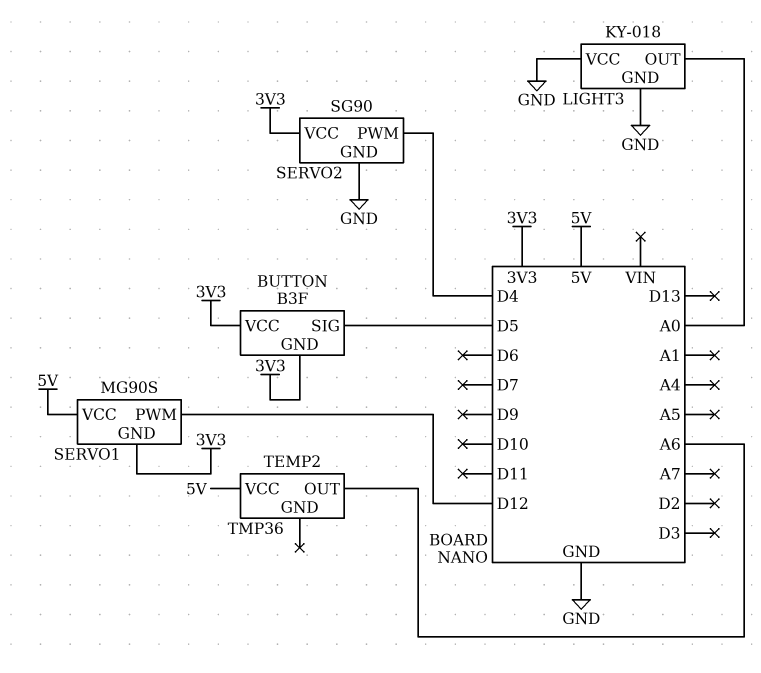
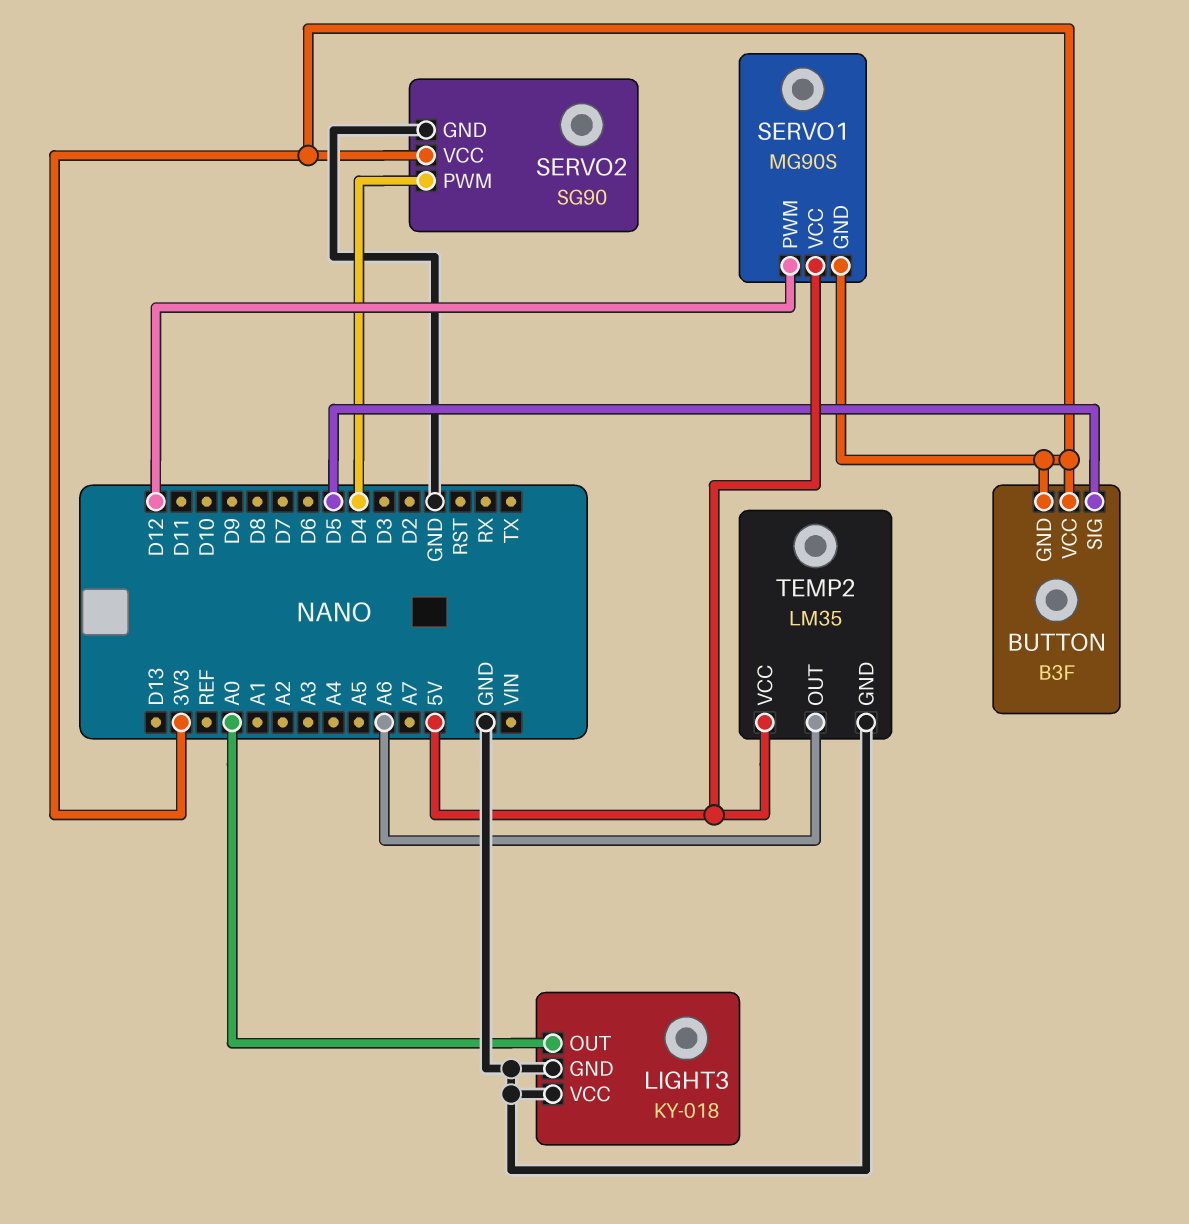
TEMP2: TMP36 -> LM35
TEMP2 pin GND: none -> GND

